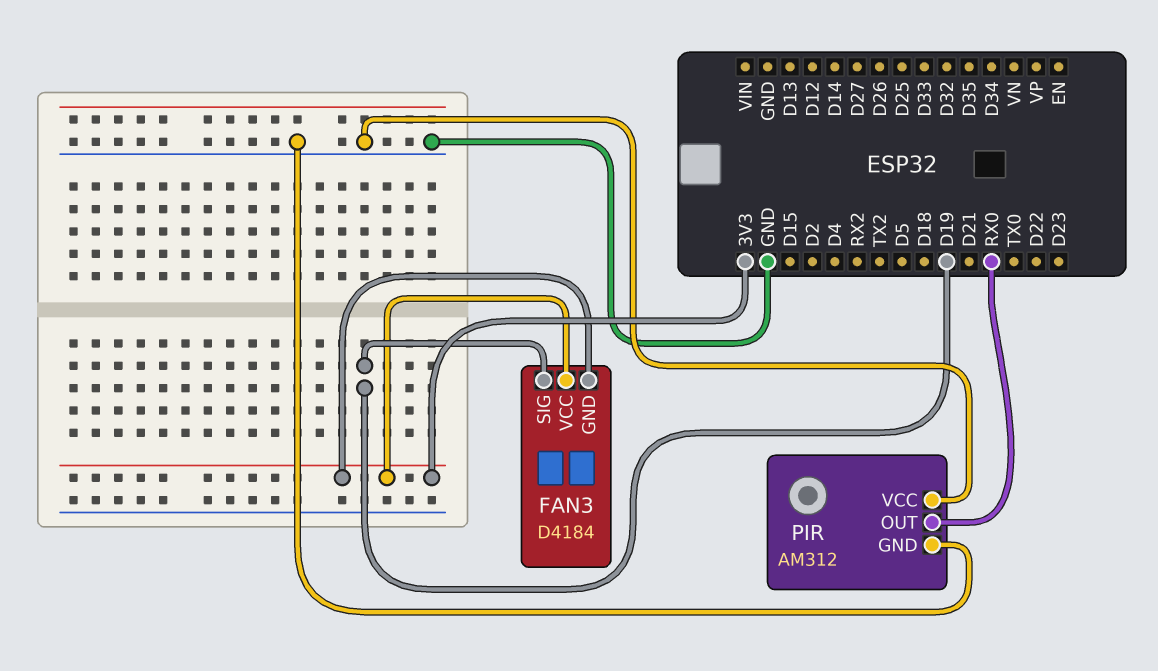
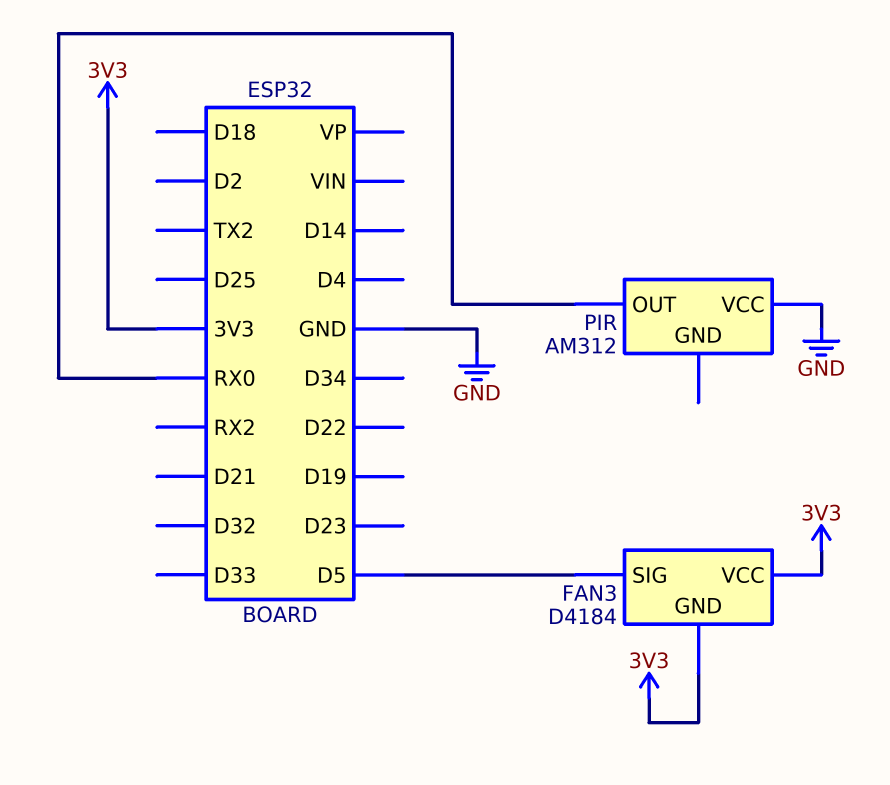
FAN3 pin SIG: D19 -> D5
PIR pin GND: GND -> none

